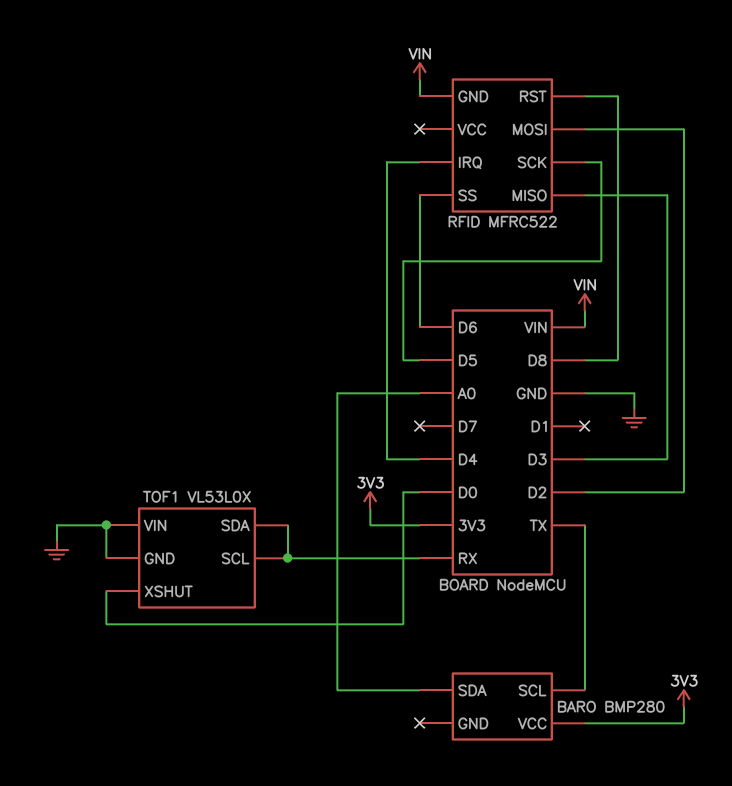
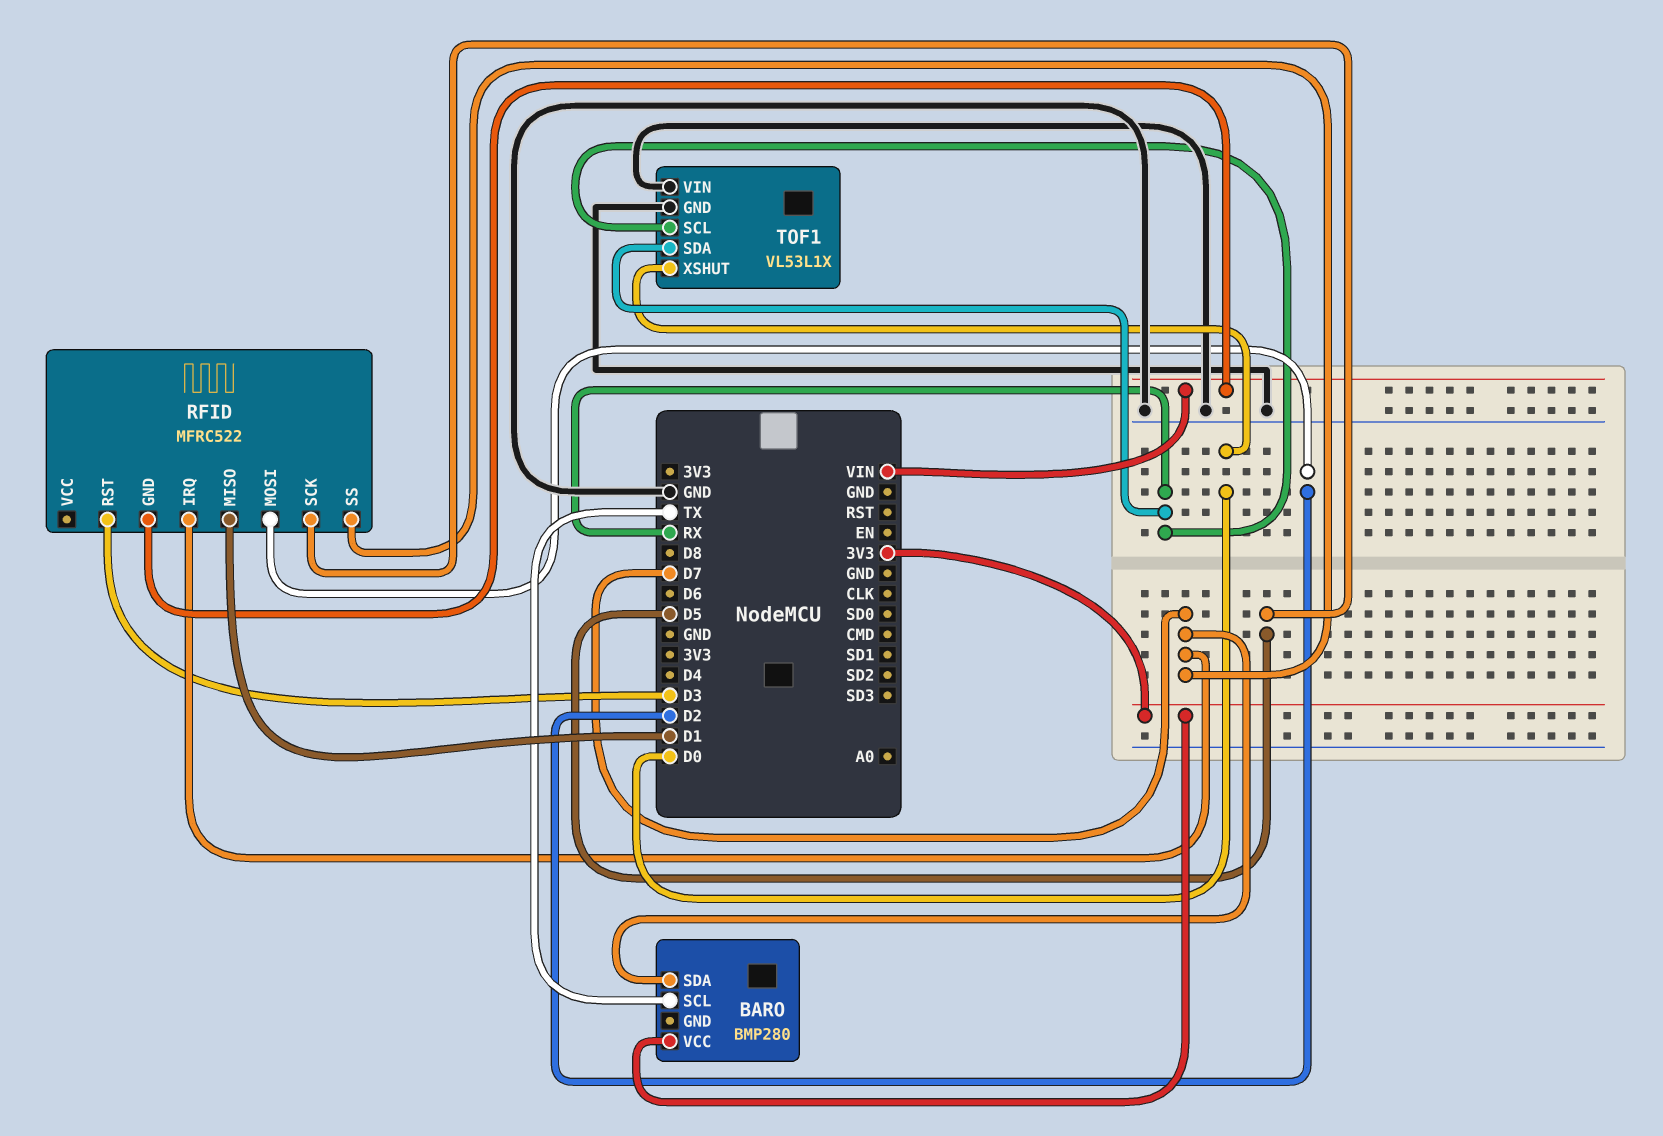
BARO pin SDA: A0 -> D7
RFID pin IRQ: D4 -> D7
RFID pin MISO: D3 -> D1
RFID pin RST: D8 -> D3
RFID pin SS: D6 -> D7
TOF1: VL53L0X -> VL53L1X

